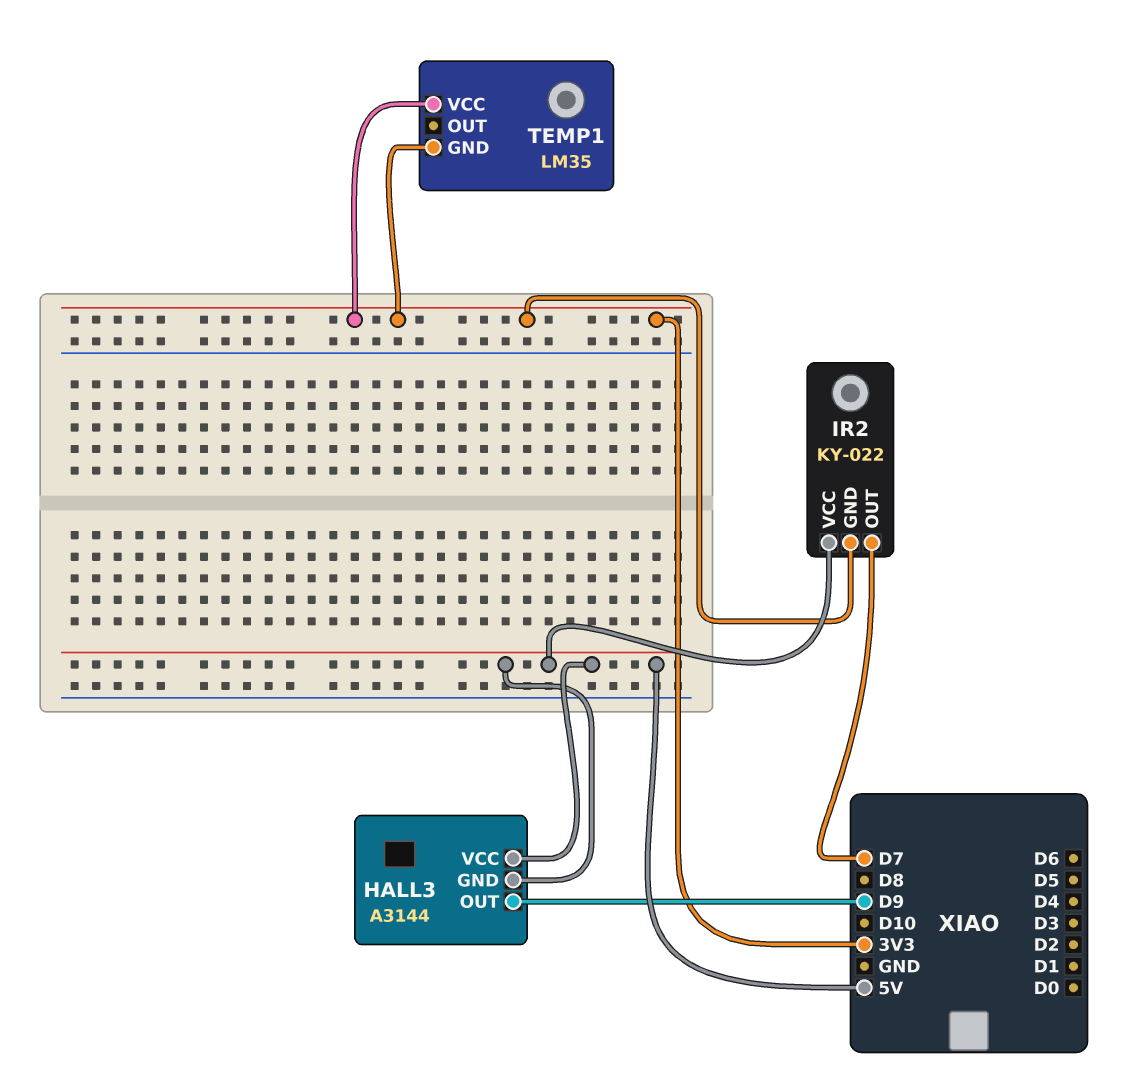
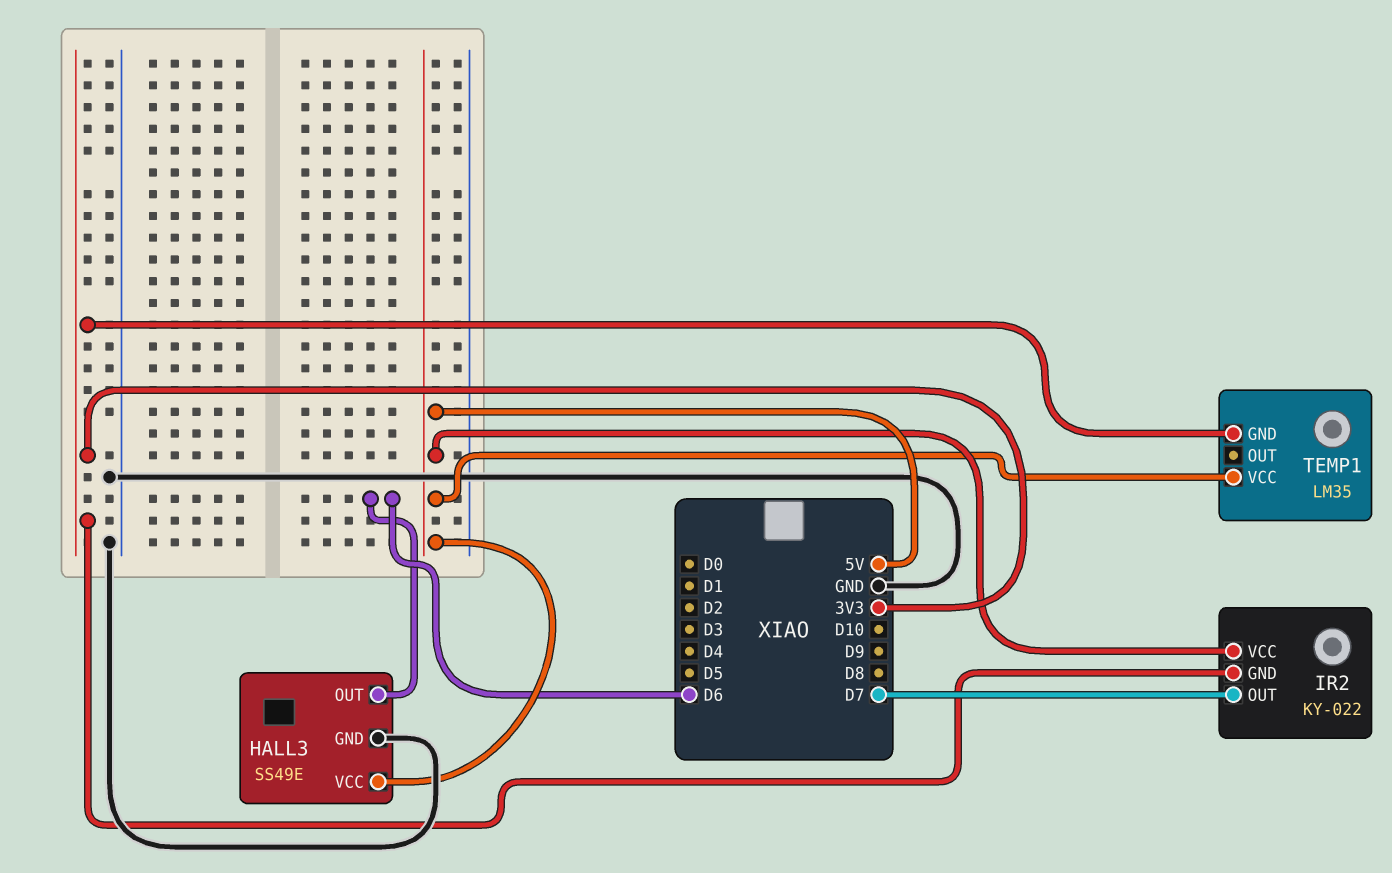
HALL3: A3144 -> SS49E
HALL3 pin GND: 5V -> GND
HALL3 pin OUT: D9 -> D6
TEMP1 pin VCC: 3V3 -> 5V

